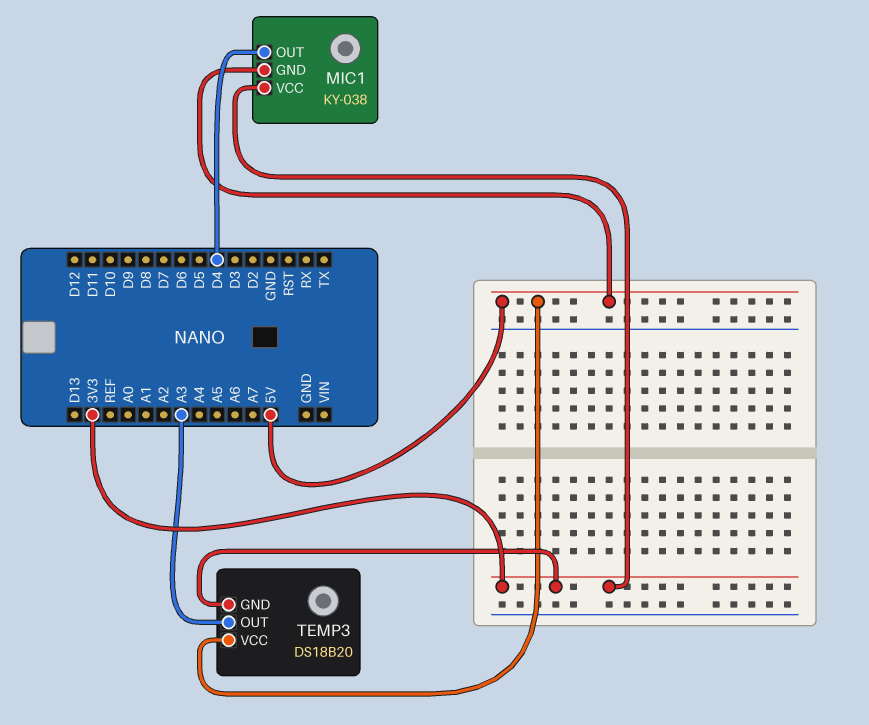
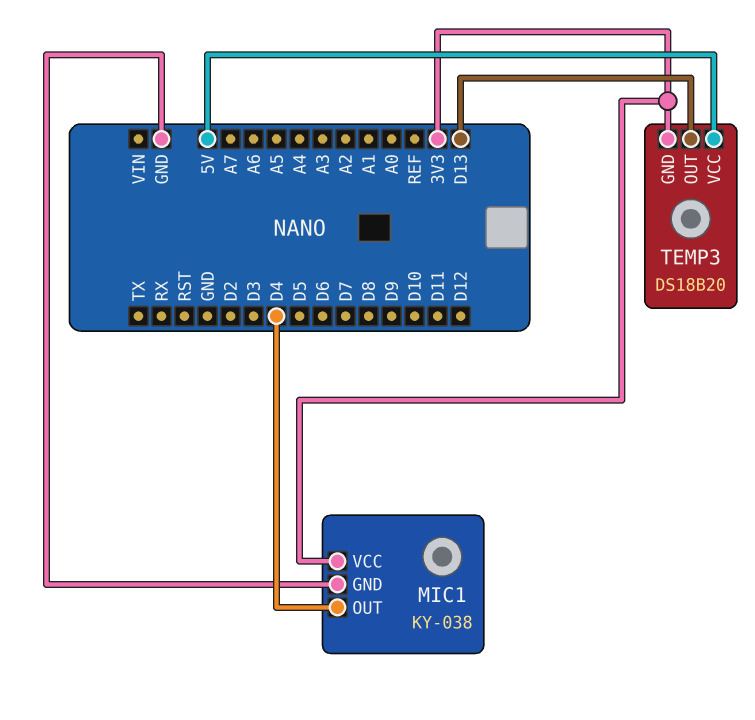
MIC1 pin GND: 5V -> GND
TEMP3 pin OUT: A3 -> D13

